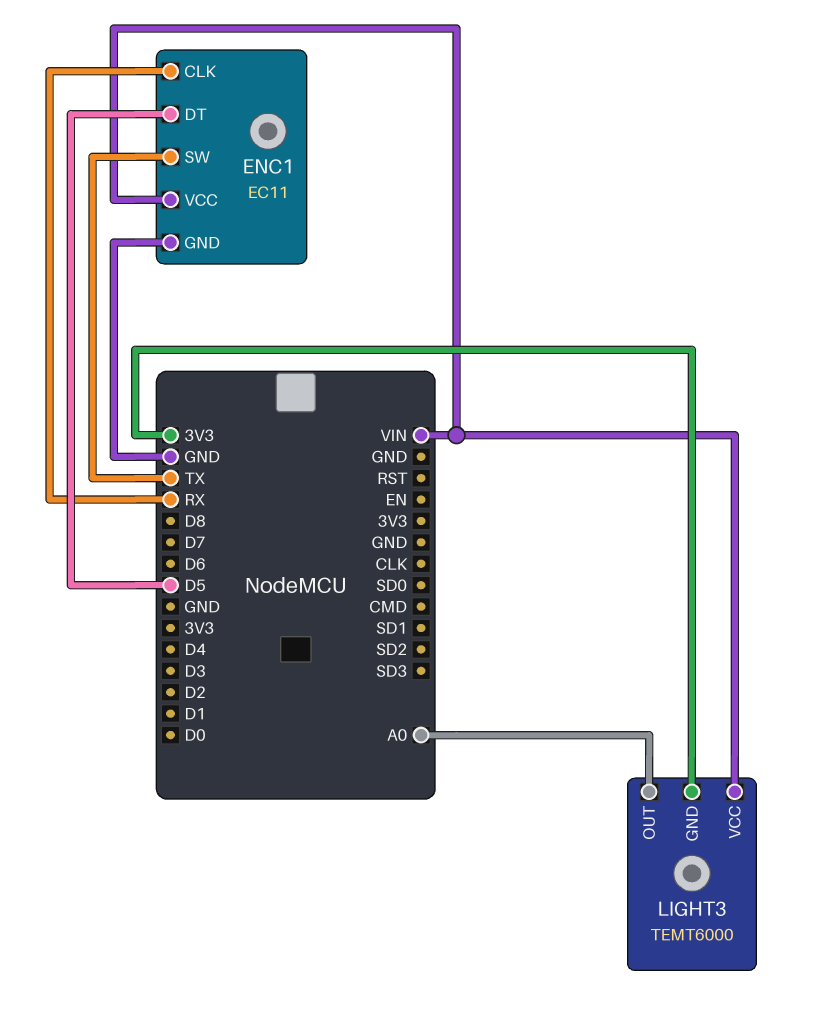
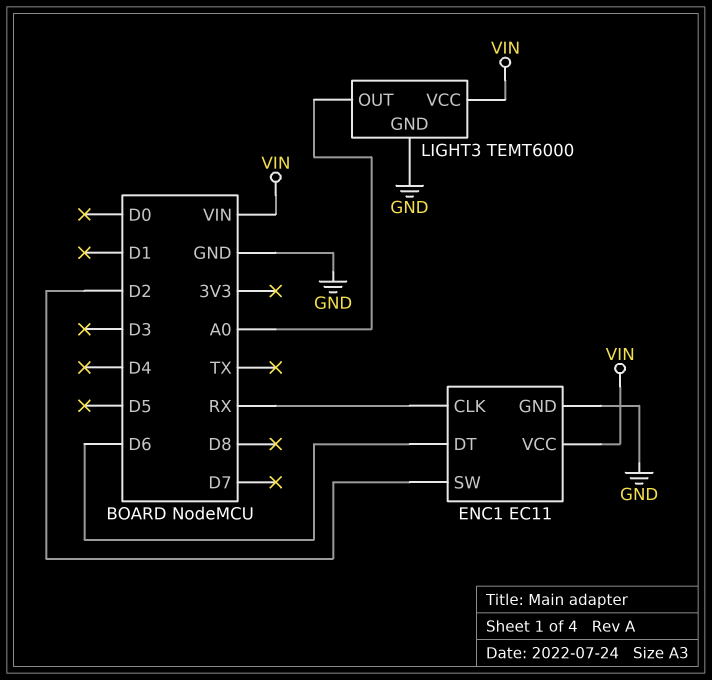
ENC1 pin DT: D5 -> D6
ENC1 pin SW: TX -> D2
LIGHT3 pin GND: 3V3 -> GND

